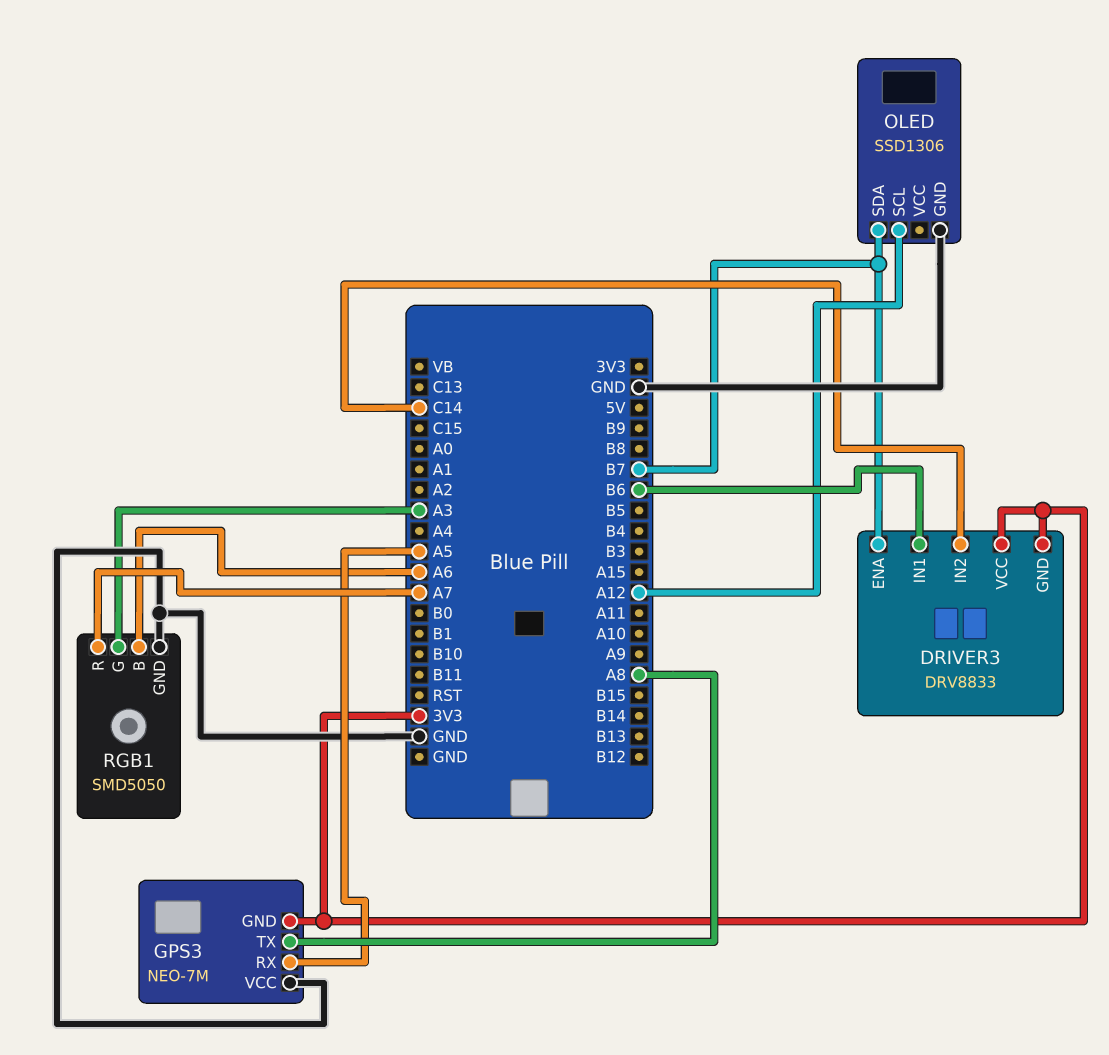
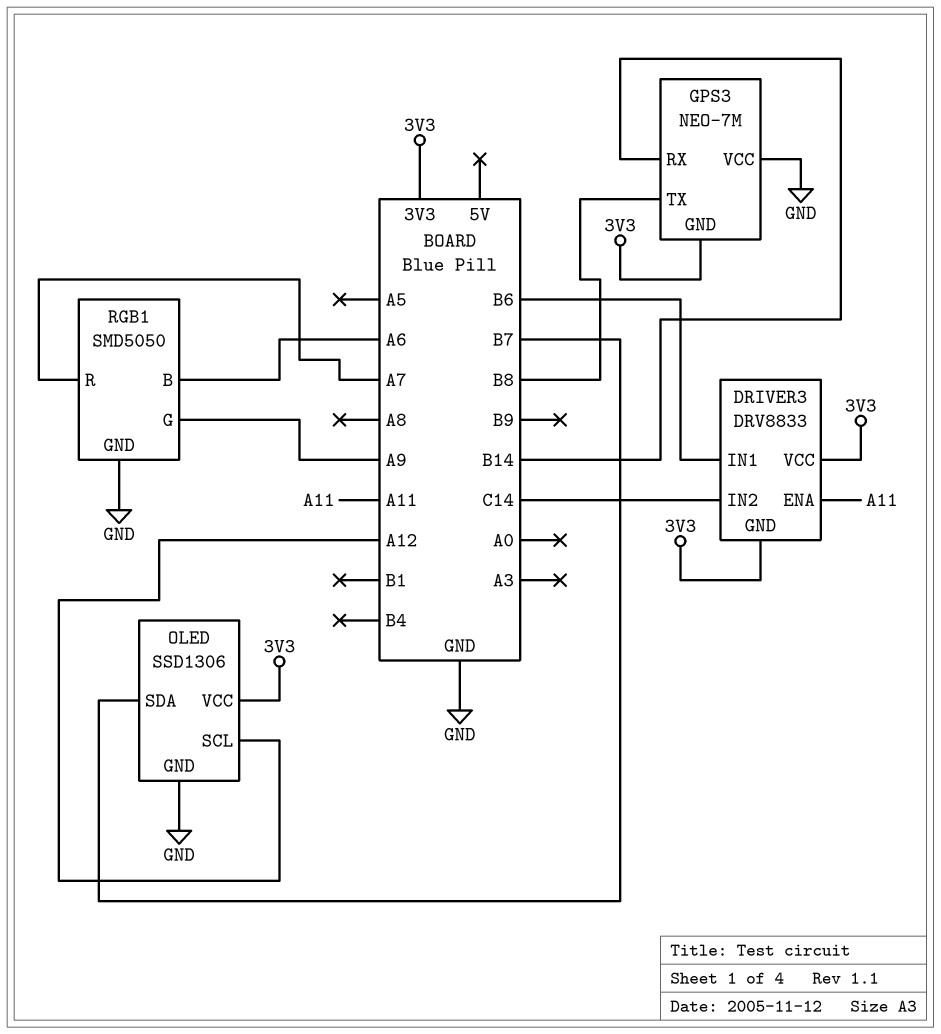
DRIVER3 pin ENA: B7 -> A11
GPS3 pin RX: A5 -> B14
GPS3 pin TX: A8 -> B8
OLED pin VCC: none -> 3V3
RGB1 pin G: A3 -> A9

